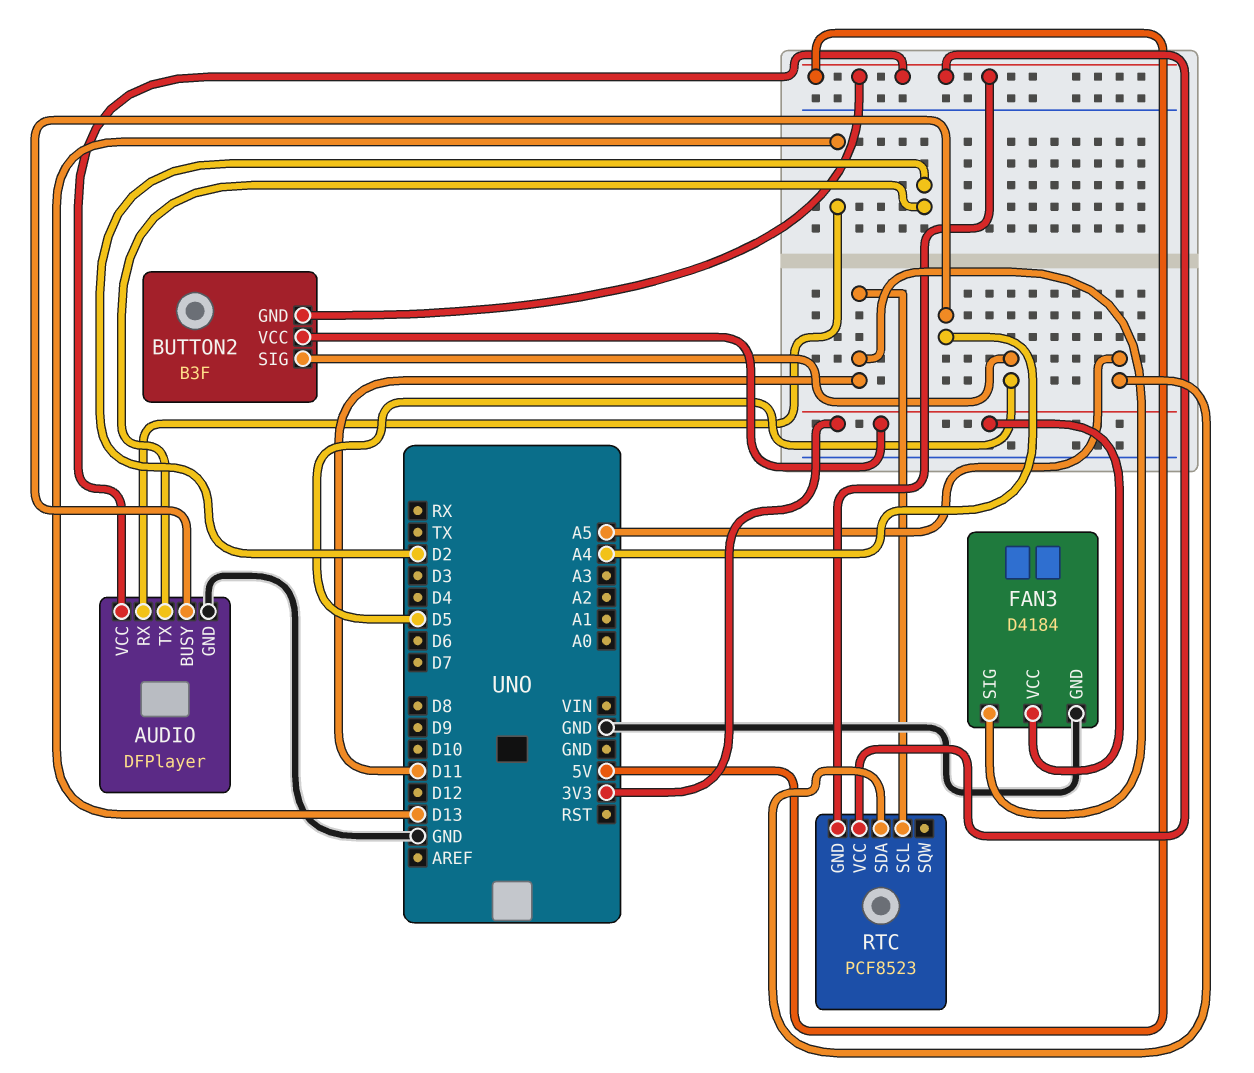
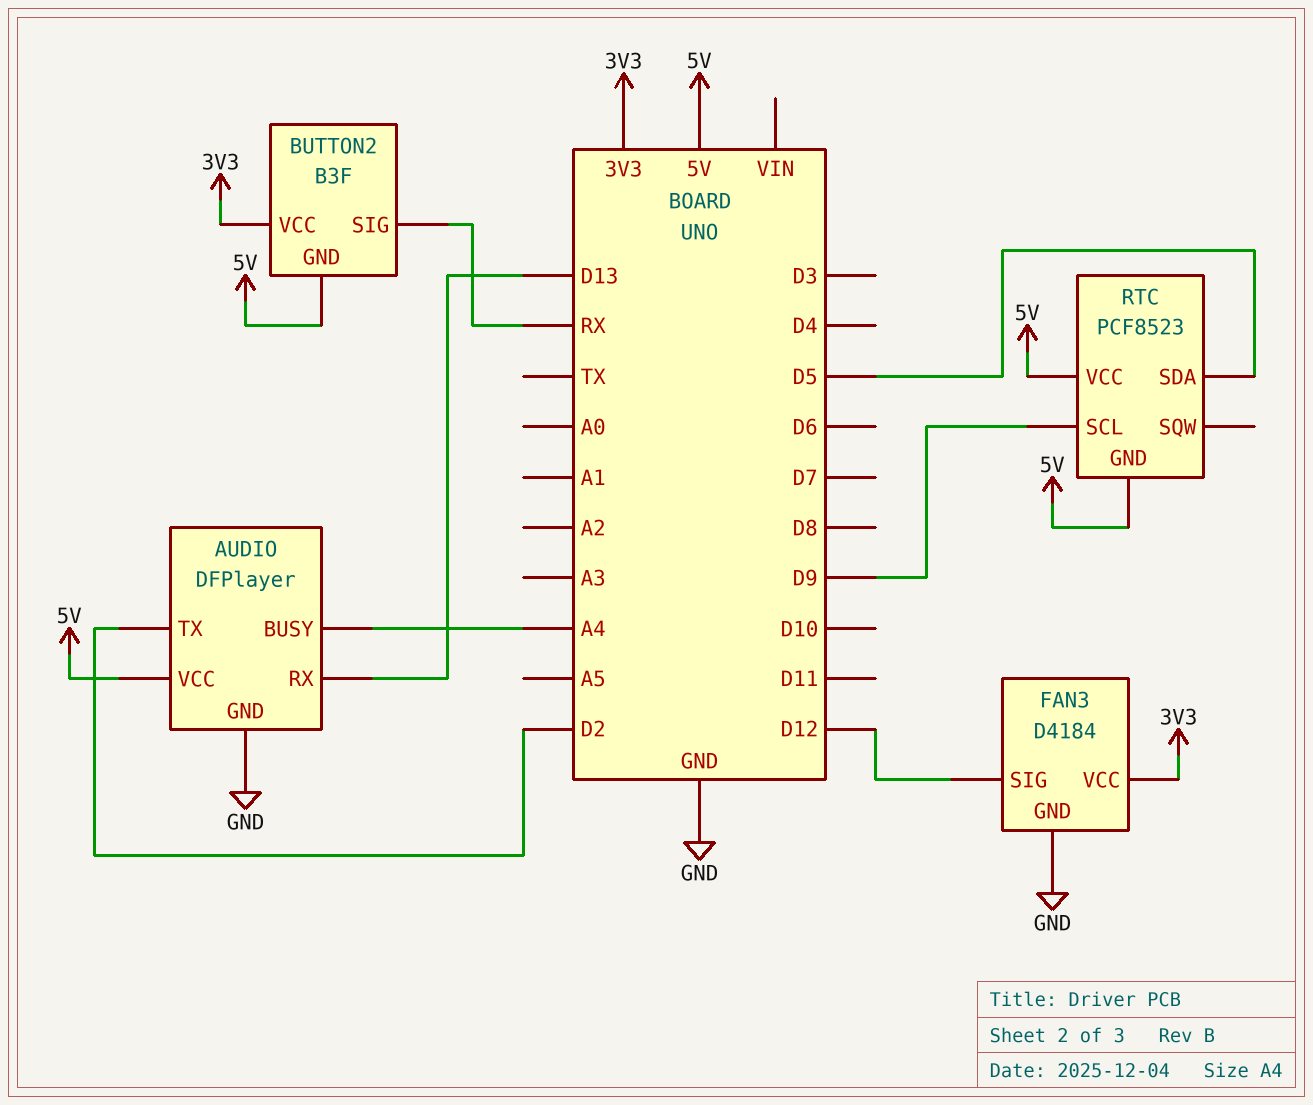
BUTTON2 pin SIG: D5 -> RX
FAN3 pin SIG: D11 -> D12
RTC pin SCL: D11 -> D9
RTC pin SDA: A5 -> D5

